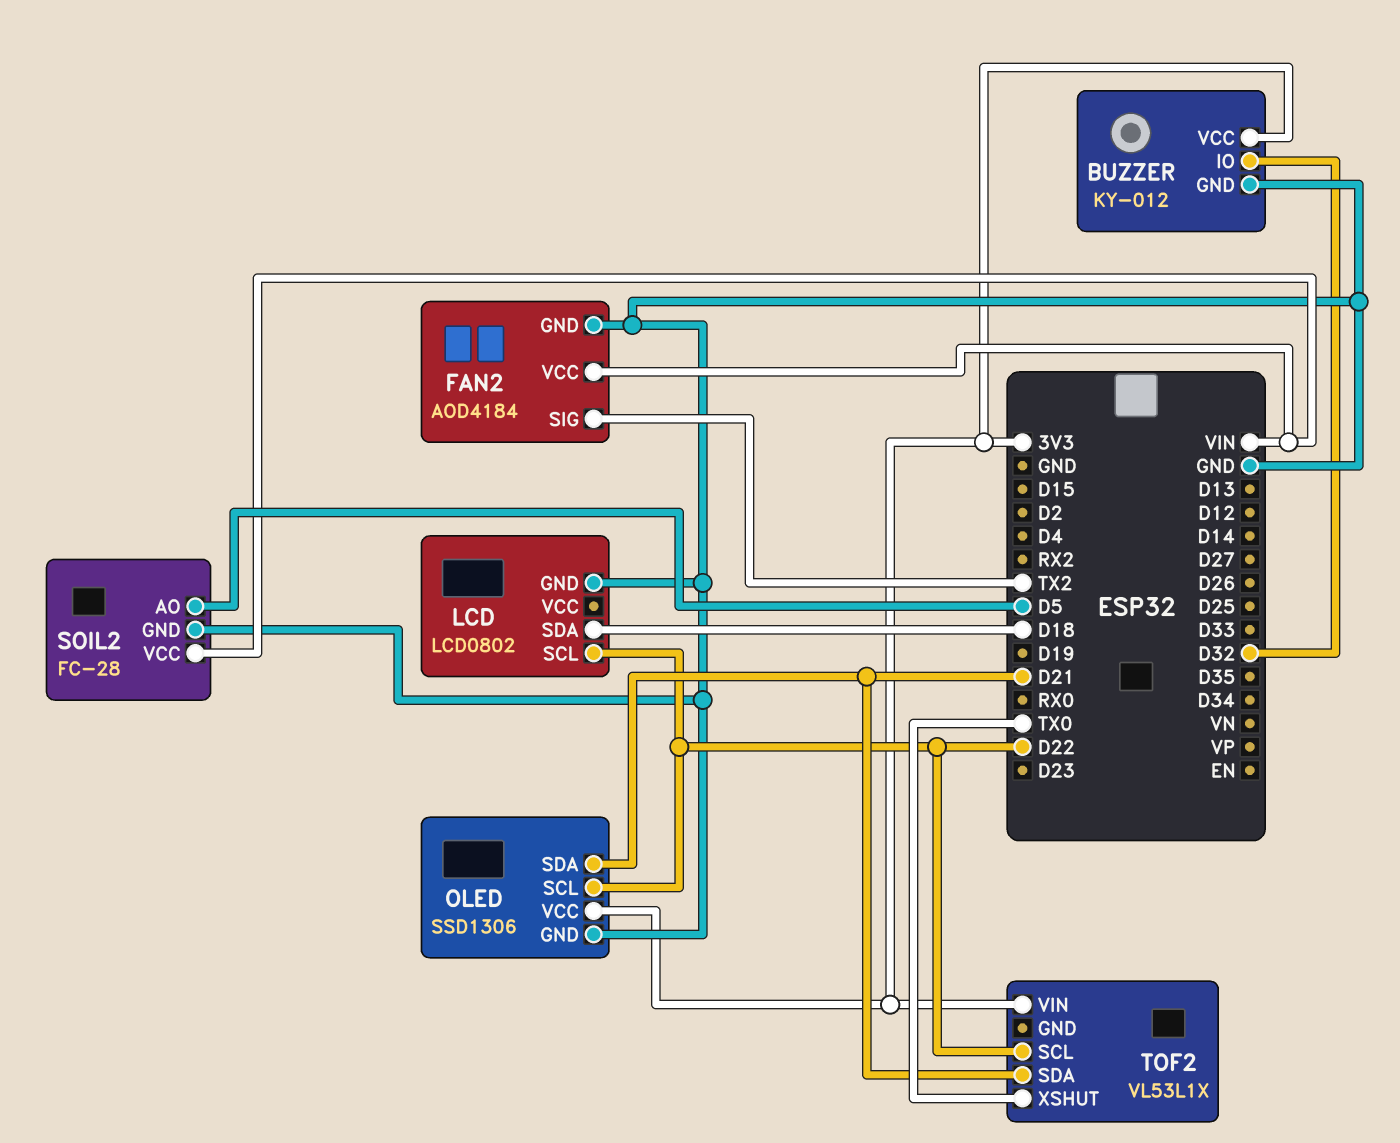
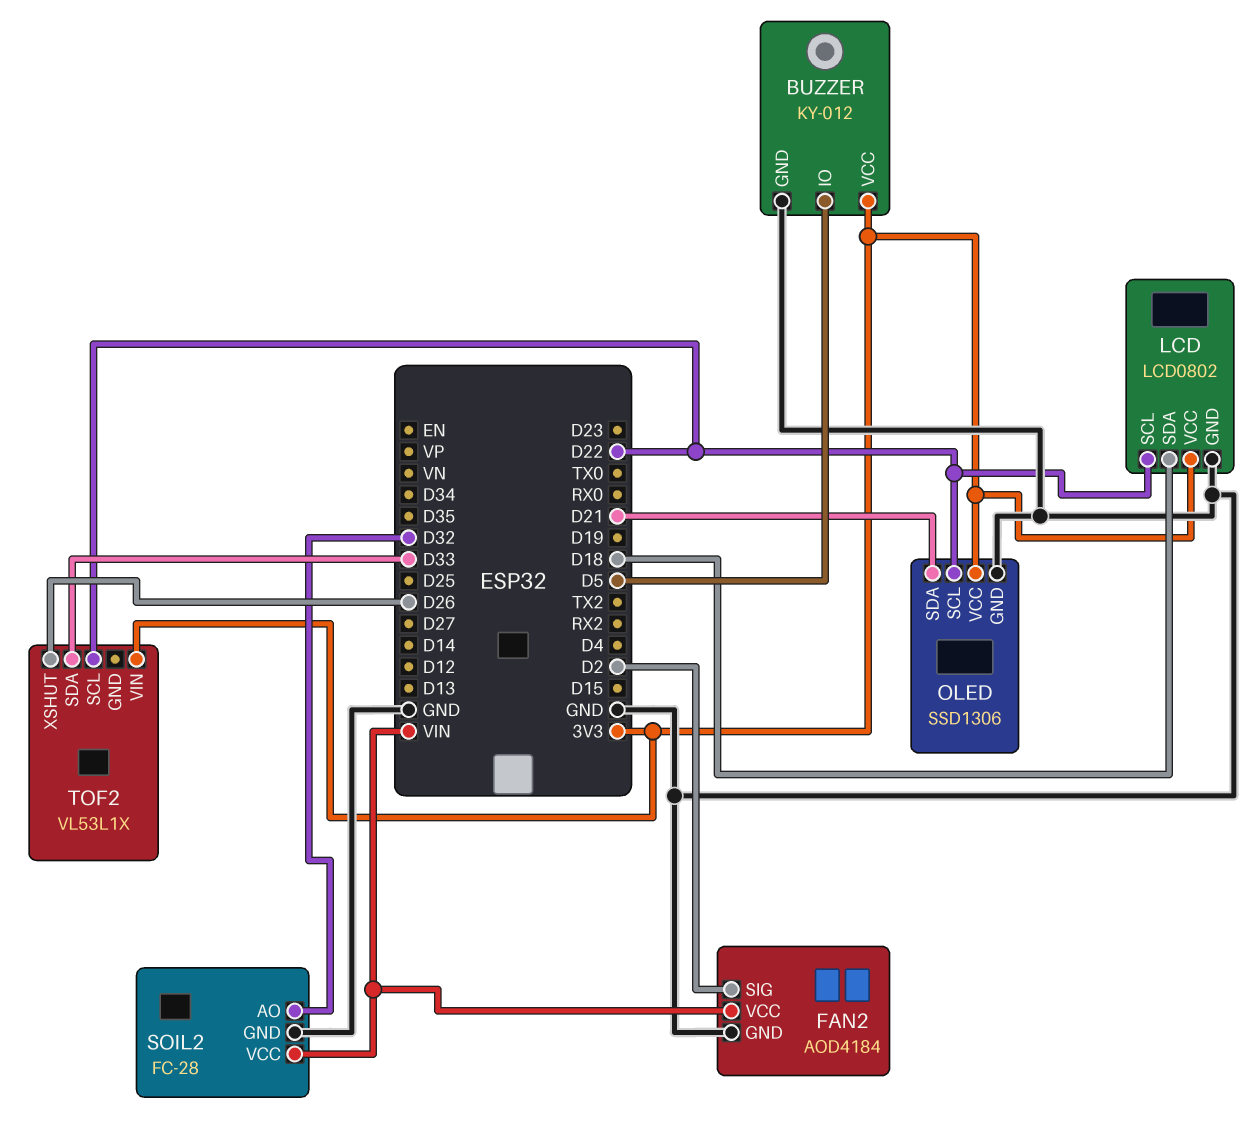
BUZZER pin IO: D32 -> D5
FAN2 pin SIG: TX2 -> D2
LCD pin VCC: none -> 3V3
SOIL2 pin AO: D5 -> D32
TOF2 pin SDA: D21 -> D33
TOF2 pin XSHUT: TX0 -> D26

